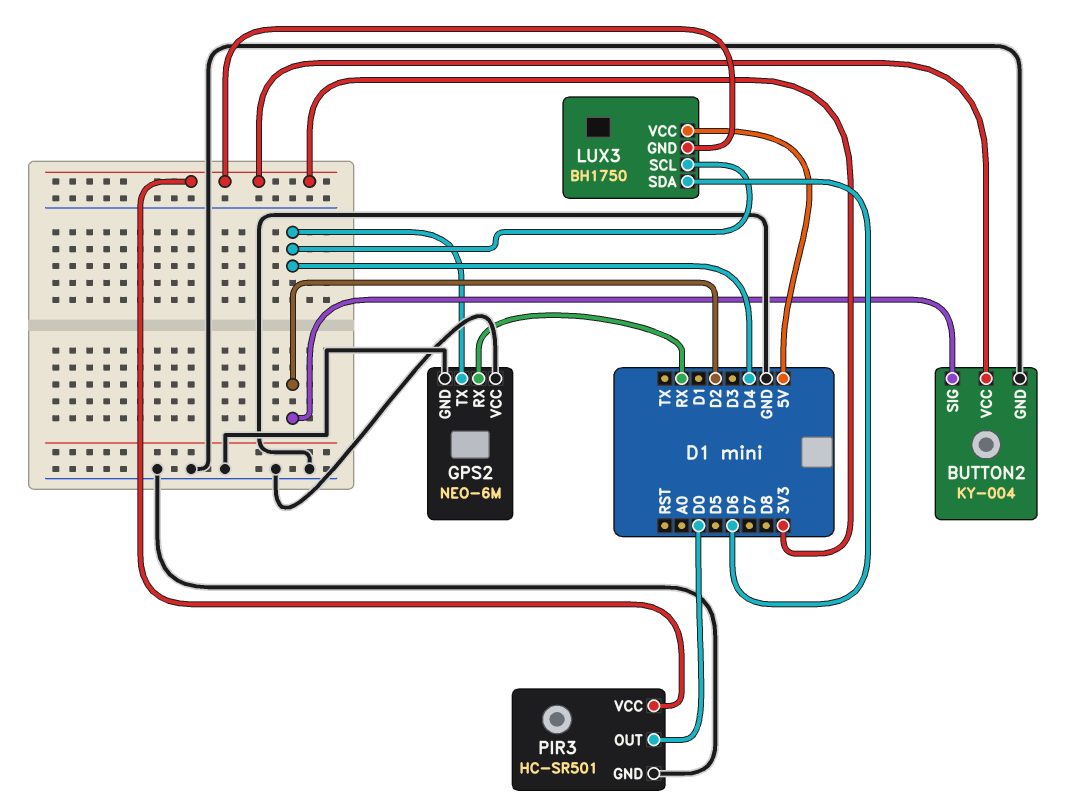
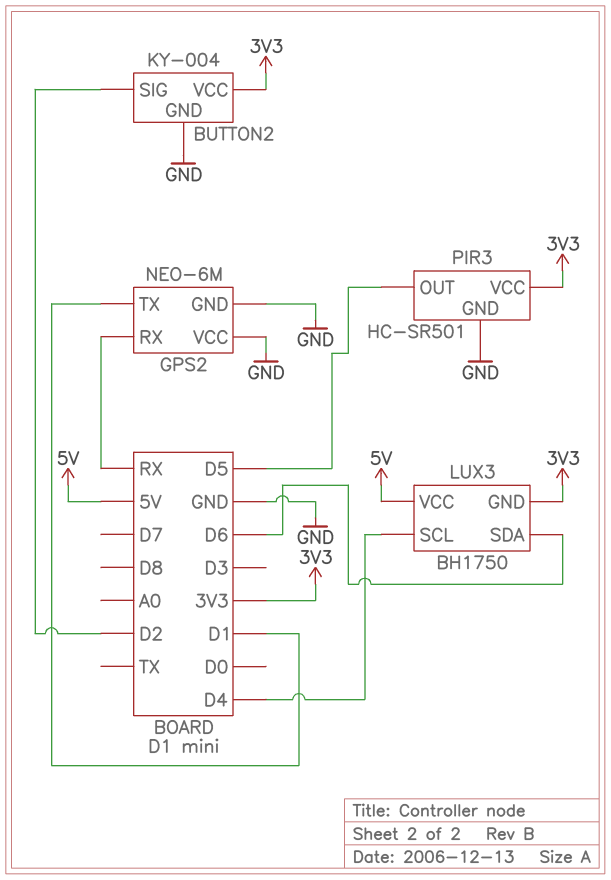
GPS2 pin TX: D4 -> D1
PIR3 pin OUT: D0 -> D5

